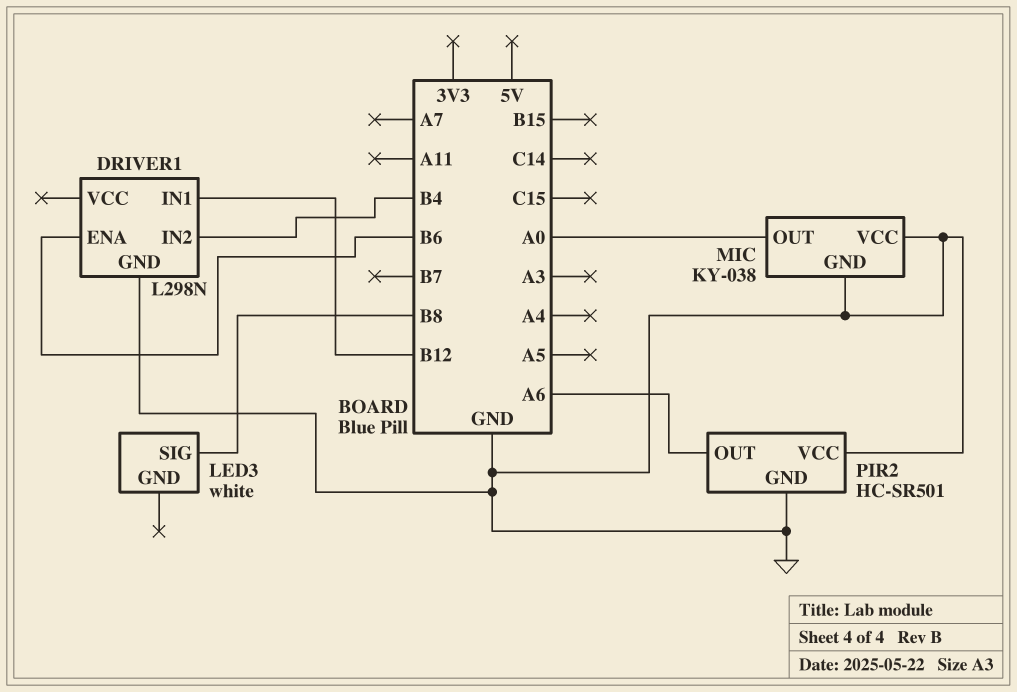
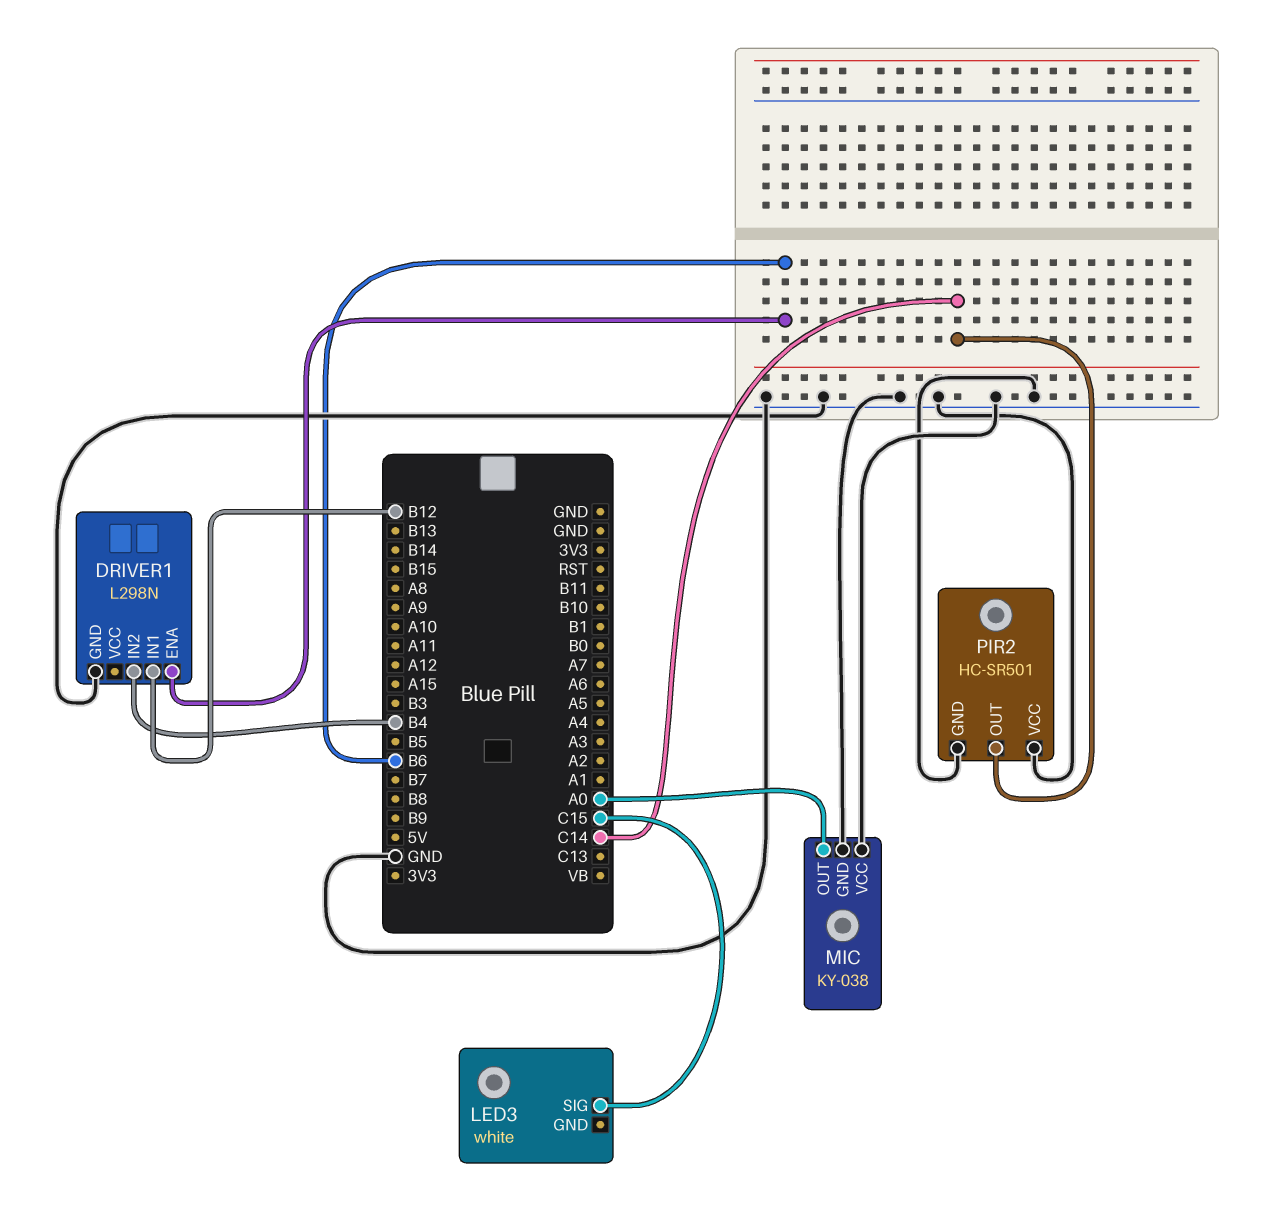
LED3 pin SIG: B8 -> C15
PIR2 pin OUT: A6 -> C14

